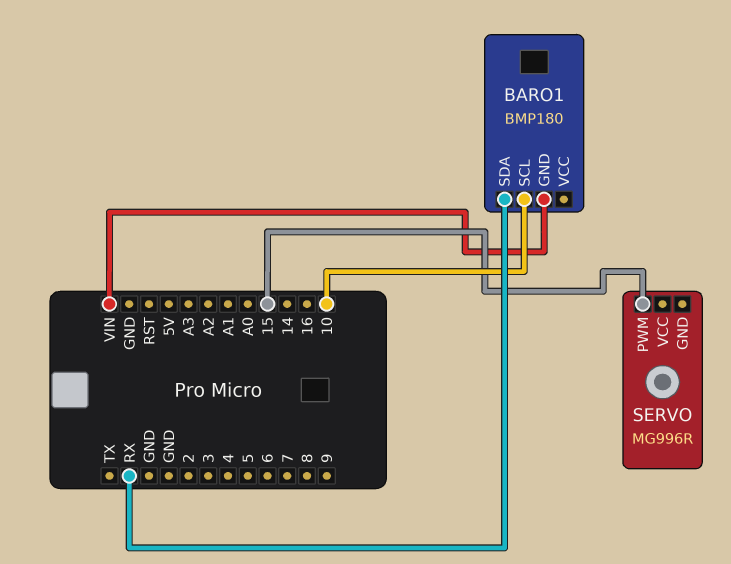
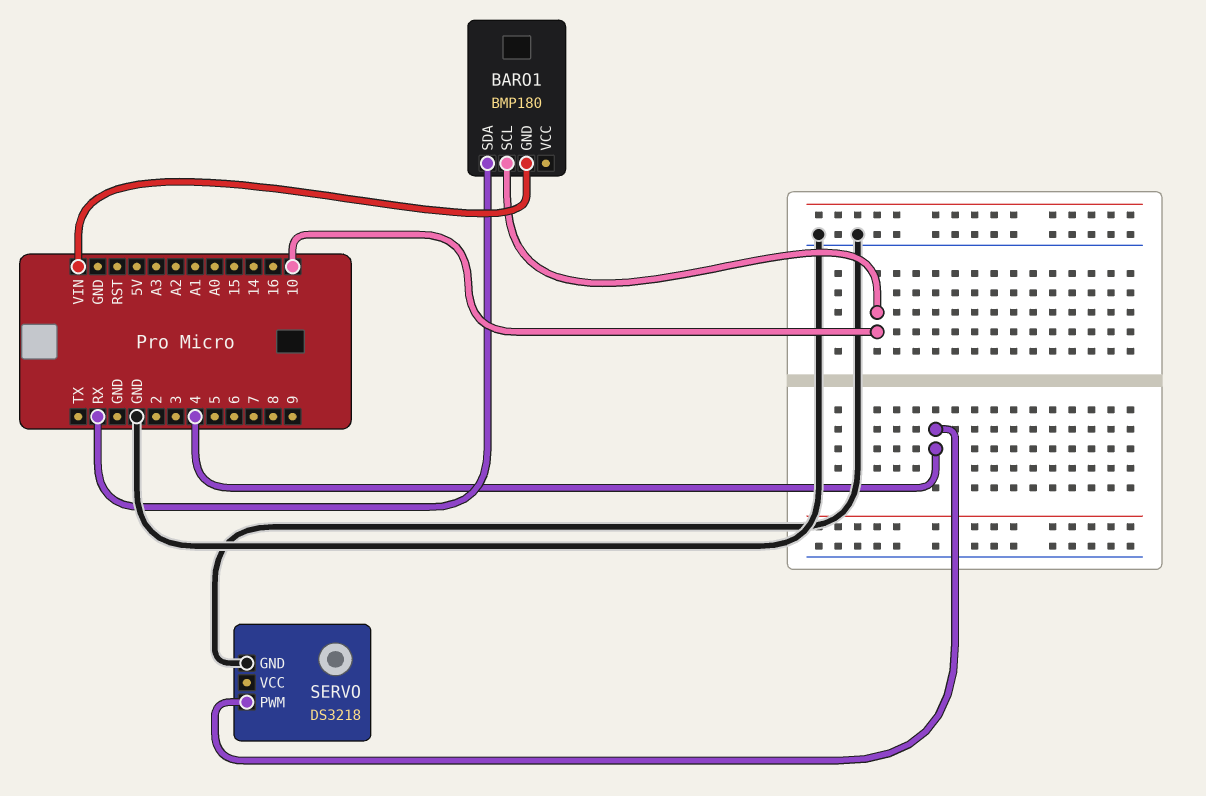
SERVO: MG996R -> DS3218
SERVO pin GND: none -> GND
SERVO pin PWM: 15 -> 4

